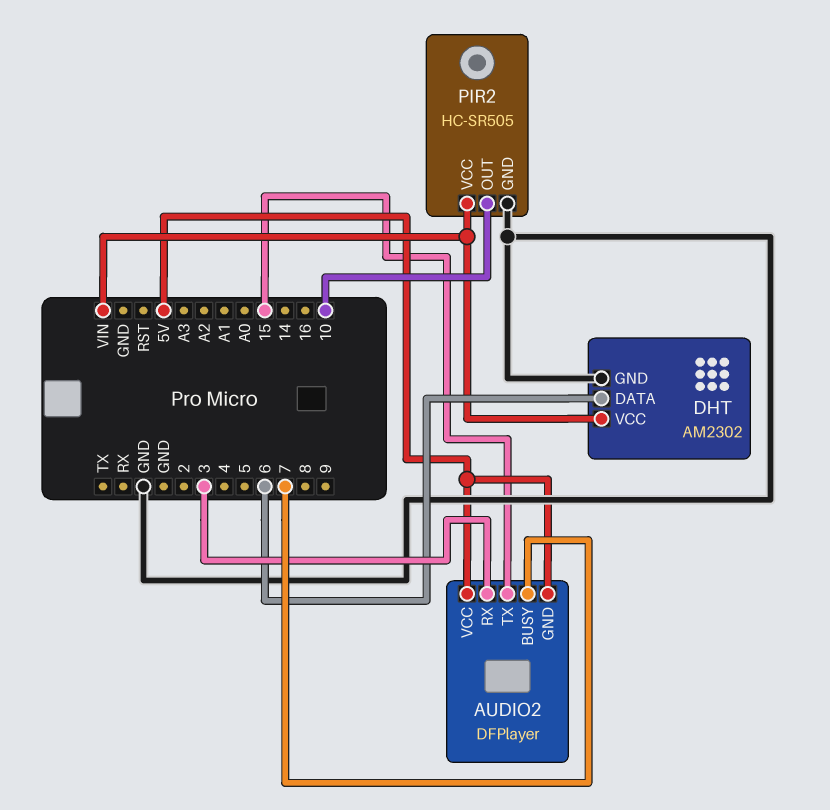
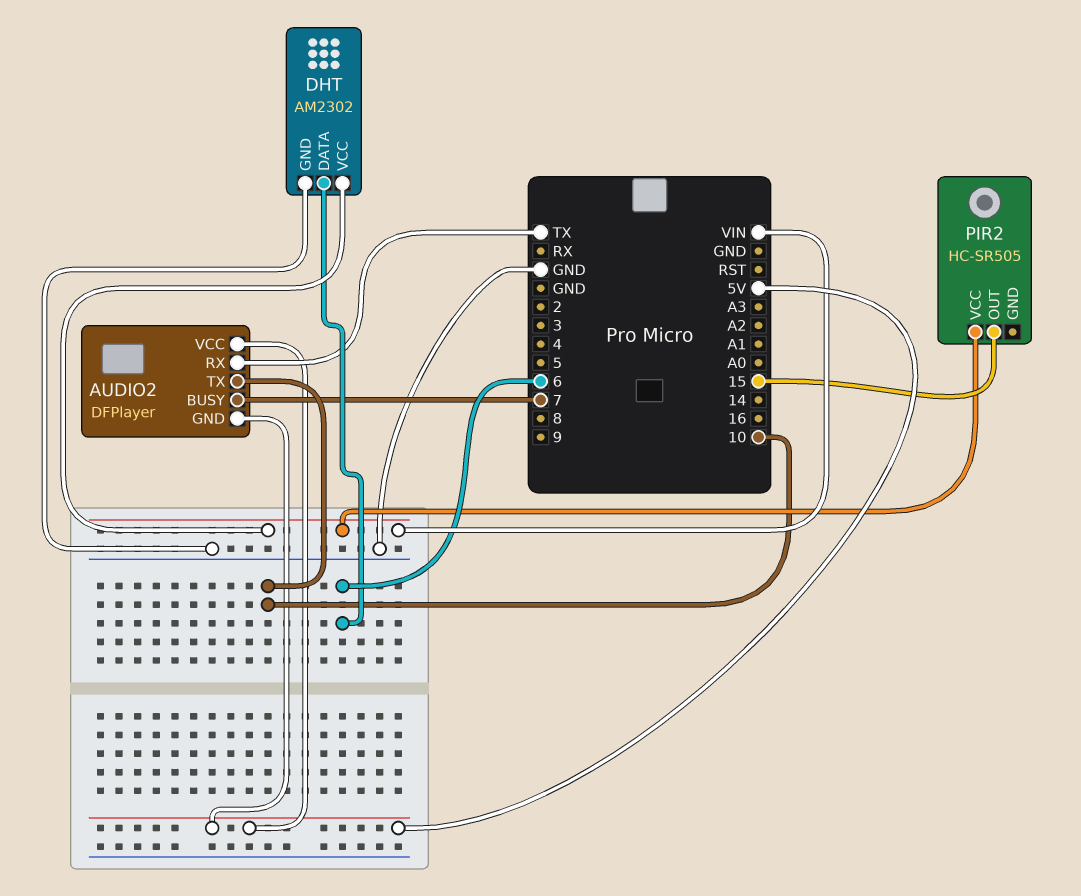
AUDIO2 pin RX: 3 -> TX
AUDIO2 pin TX: 15 -> 10
PIR2 pin GND: GND -> none
PIR2 pin OUT: 10 -> 15

